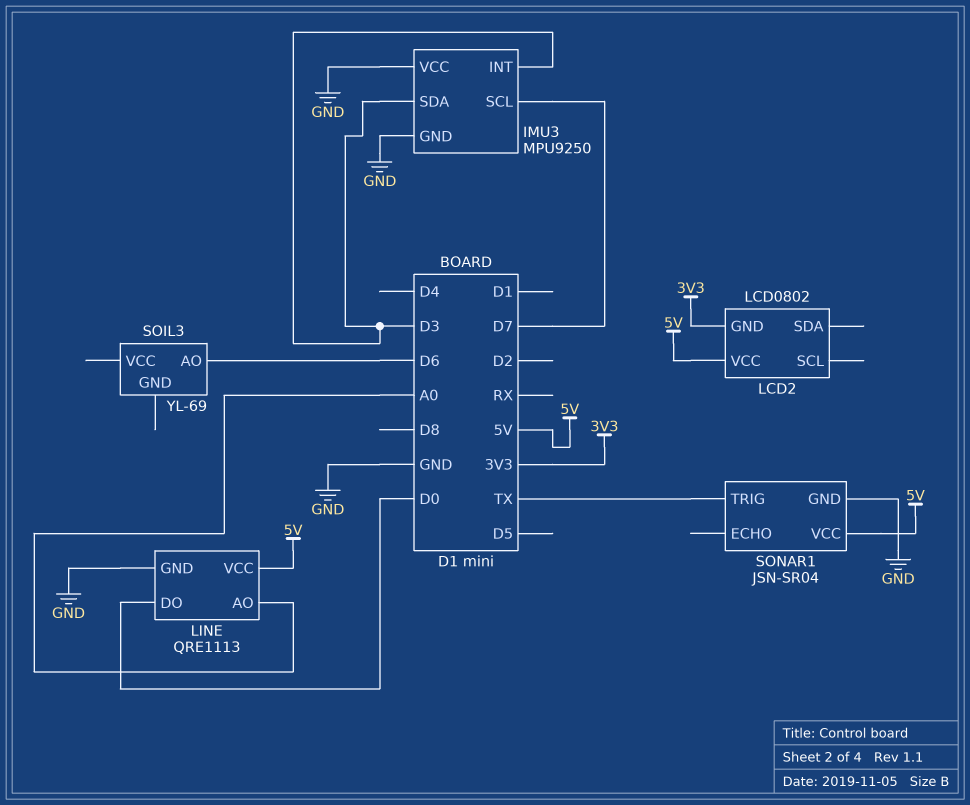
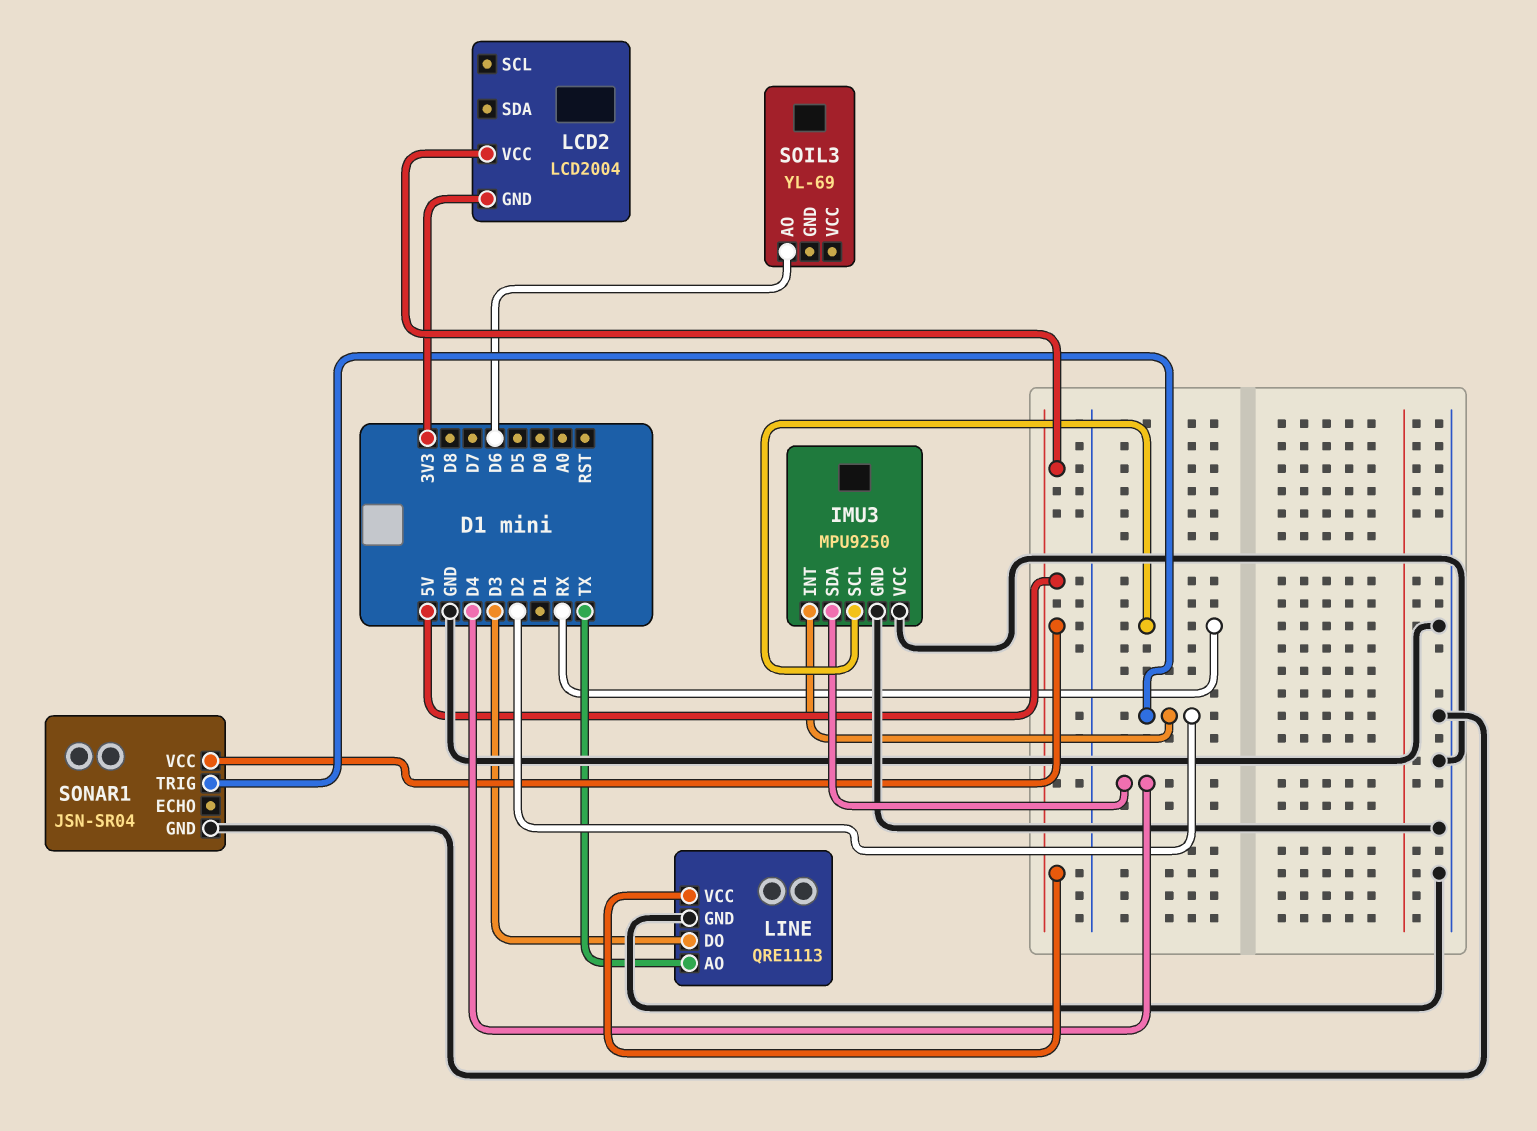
IMU3 pin INT: D3 -> D2
IMU3 pin SCL: D7 -> RX
IMU3 pin SDA: D3 -> D4
LCD2: LCD0802 -> LCD2004
LINE pin AO: A0 -> TX
LINE pin DO: D0 -> D3
SONAR1 pin TRIG: TX -> D2

